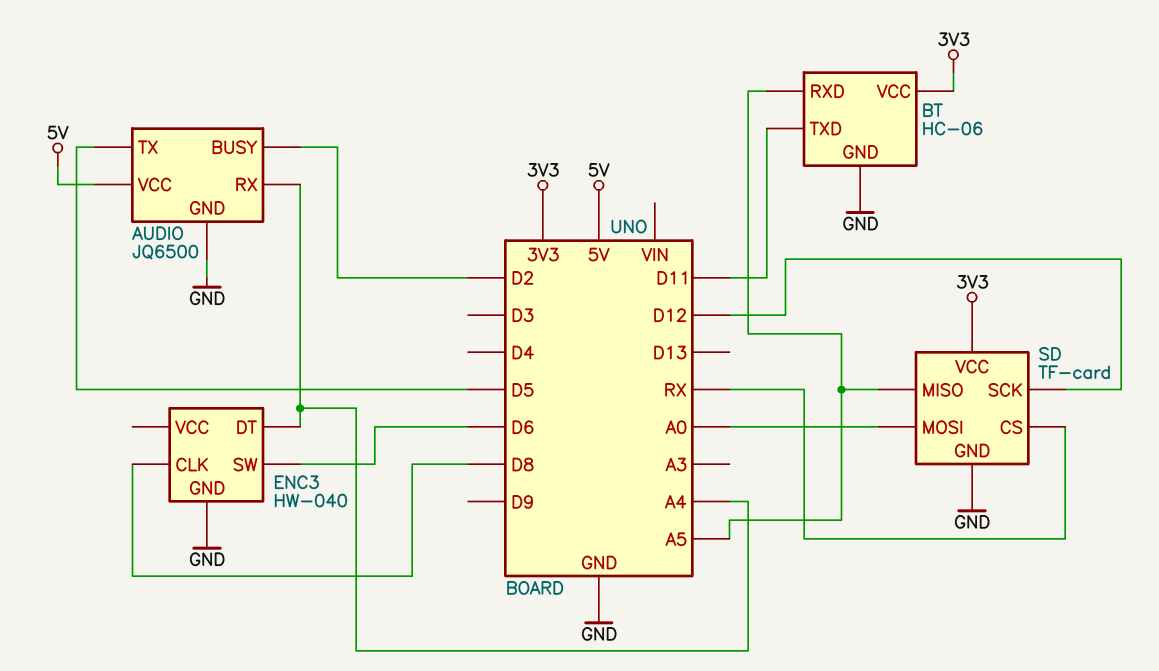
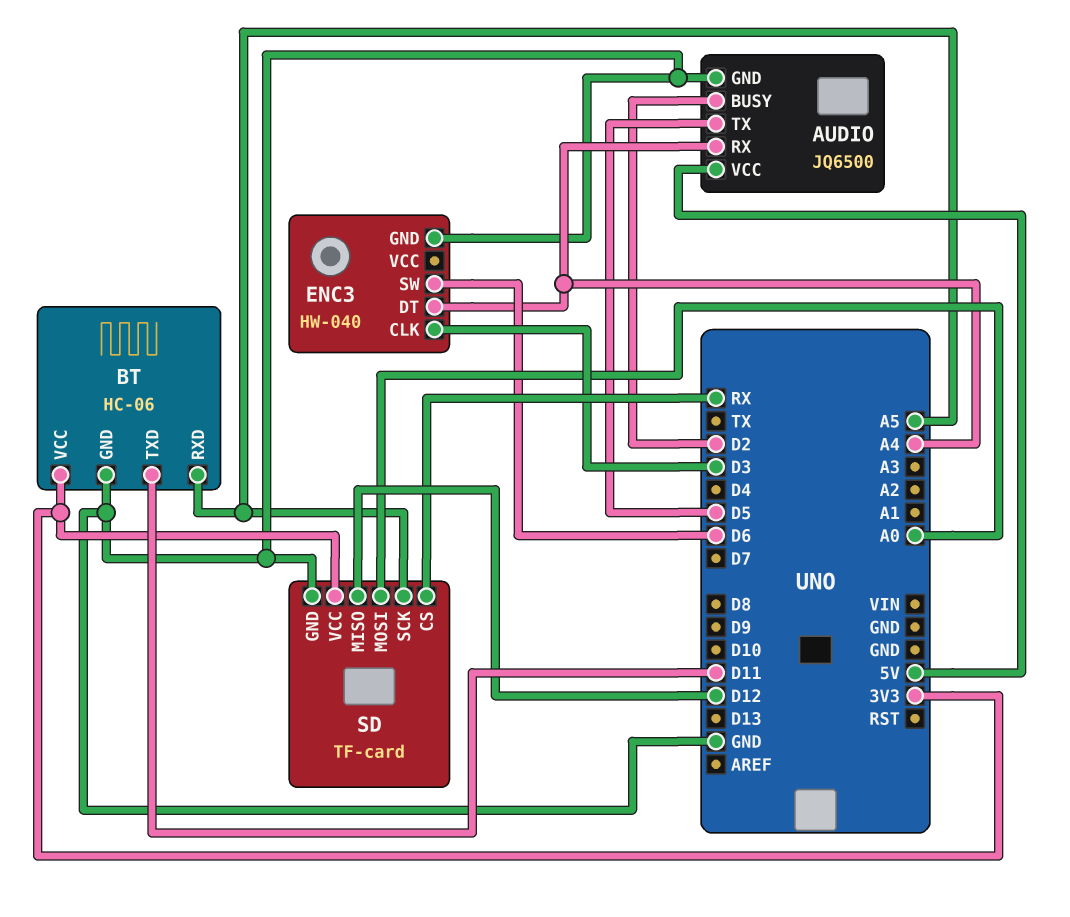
ENC3 pin CLK: D8 -> D3
SD pin MISO: A5 -> D12
SD pin SCK: D12 -> A5

